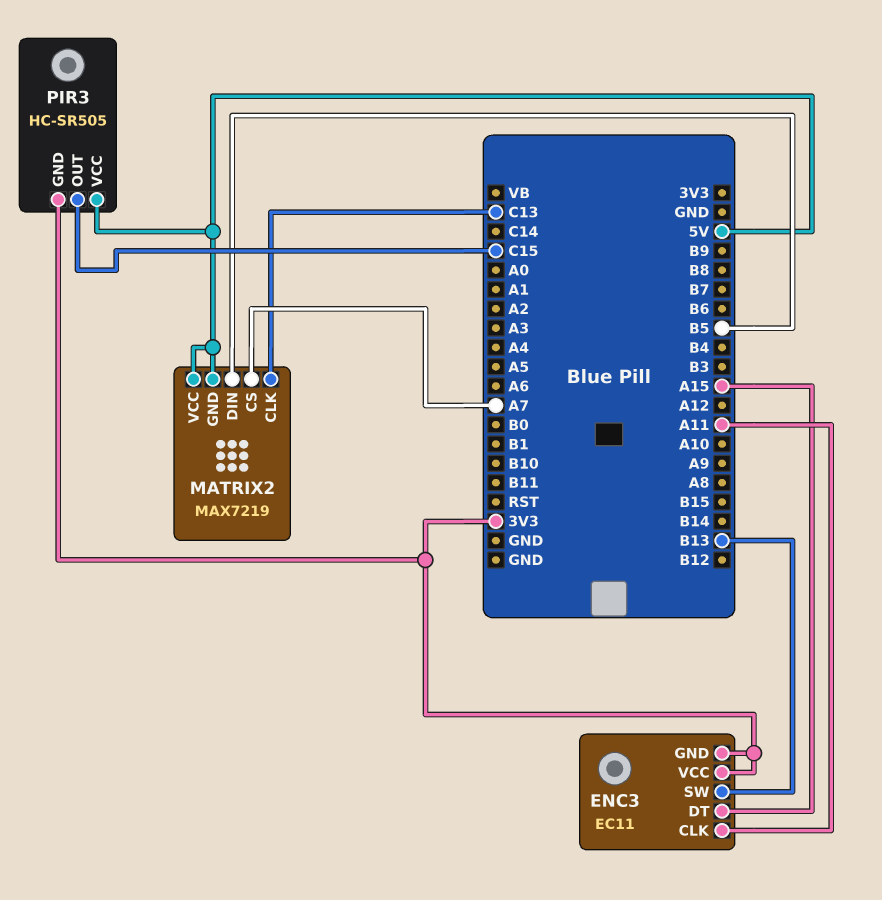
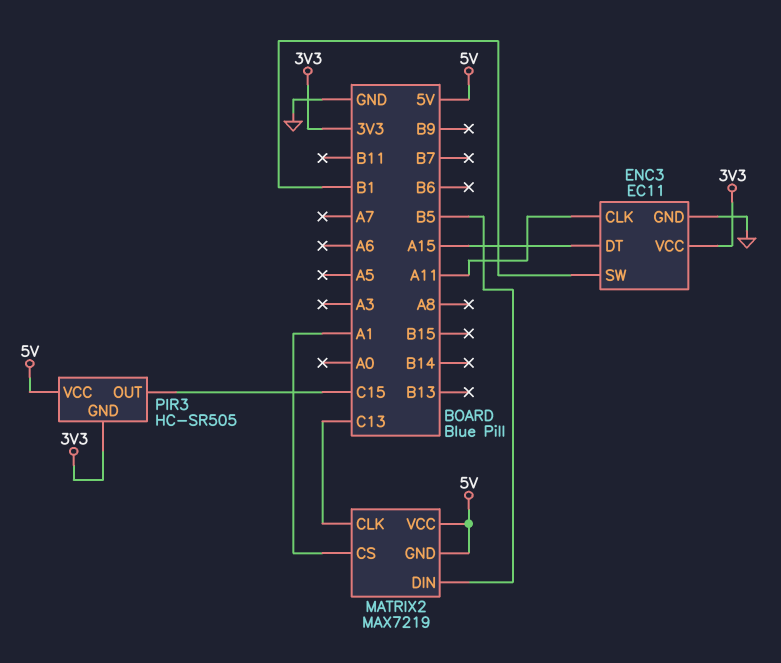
ENC3 pin GND: 3V3 -> GND
ENC3 pin SW: B13 -> B1
MATRIX2 pin CS: A7 -> A1

